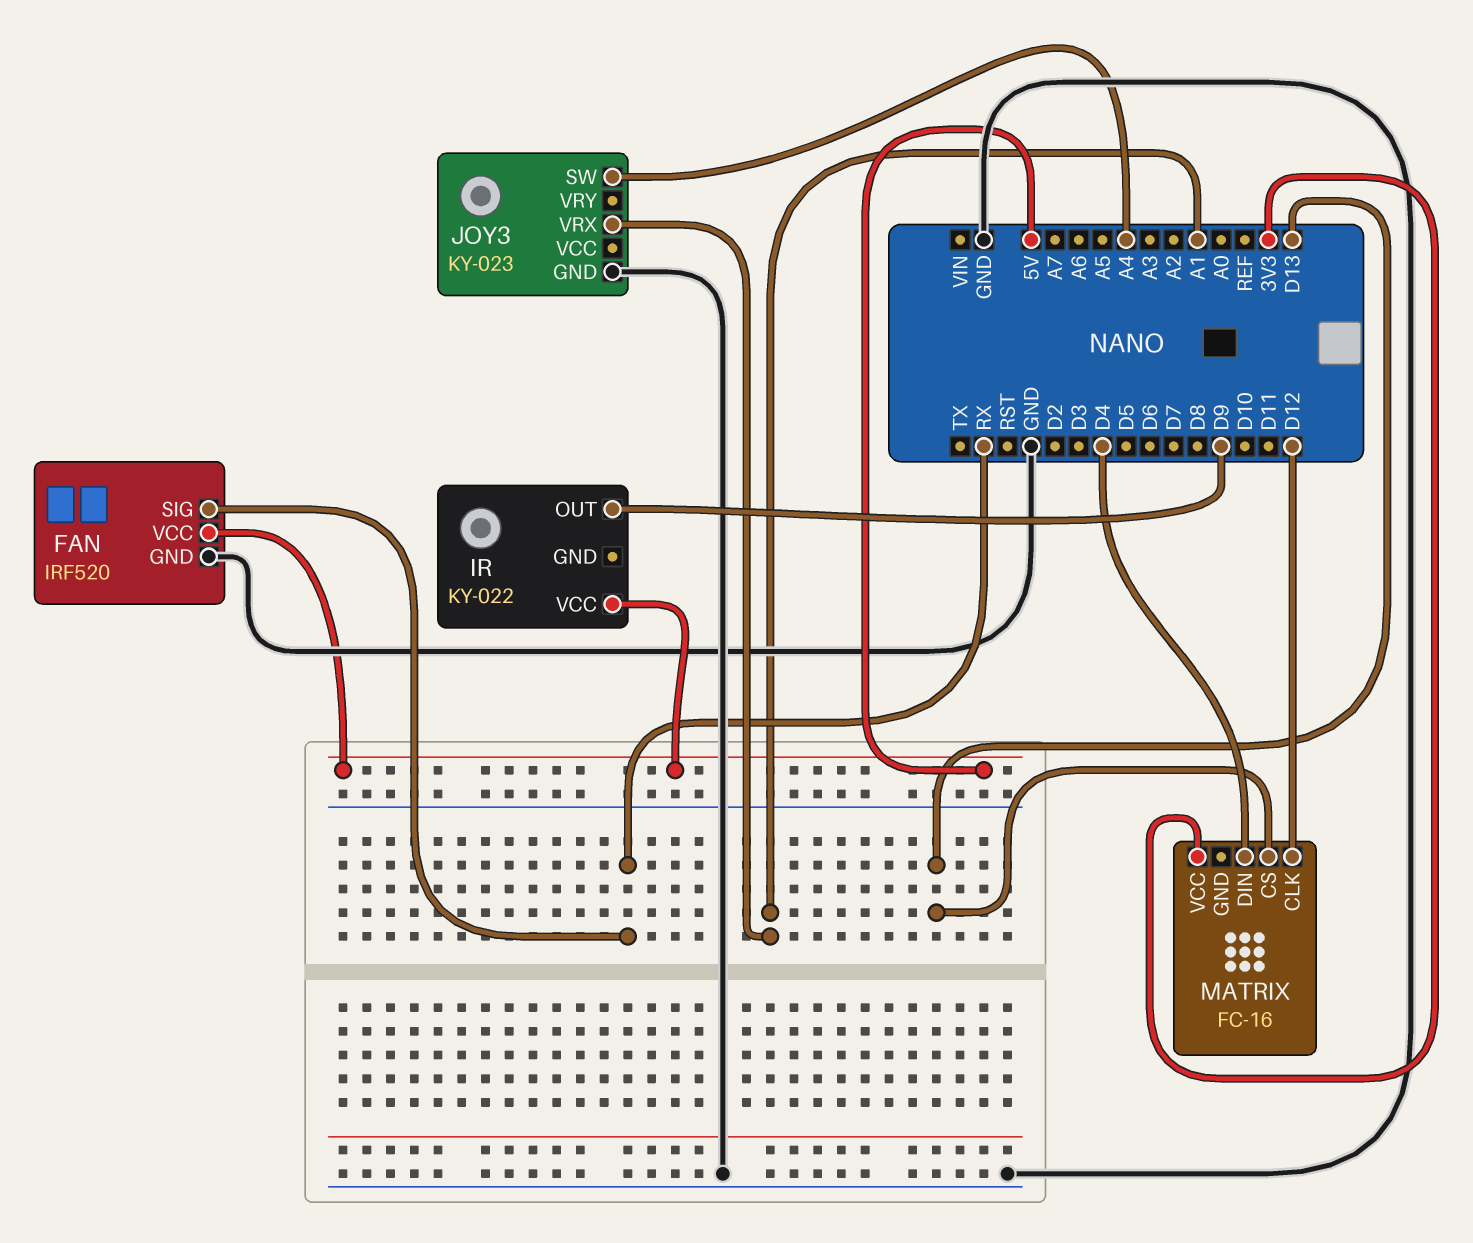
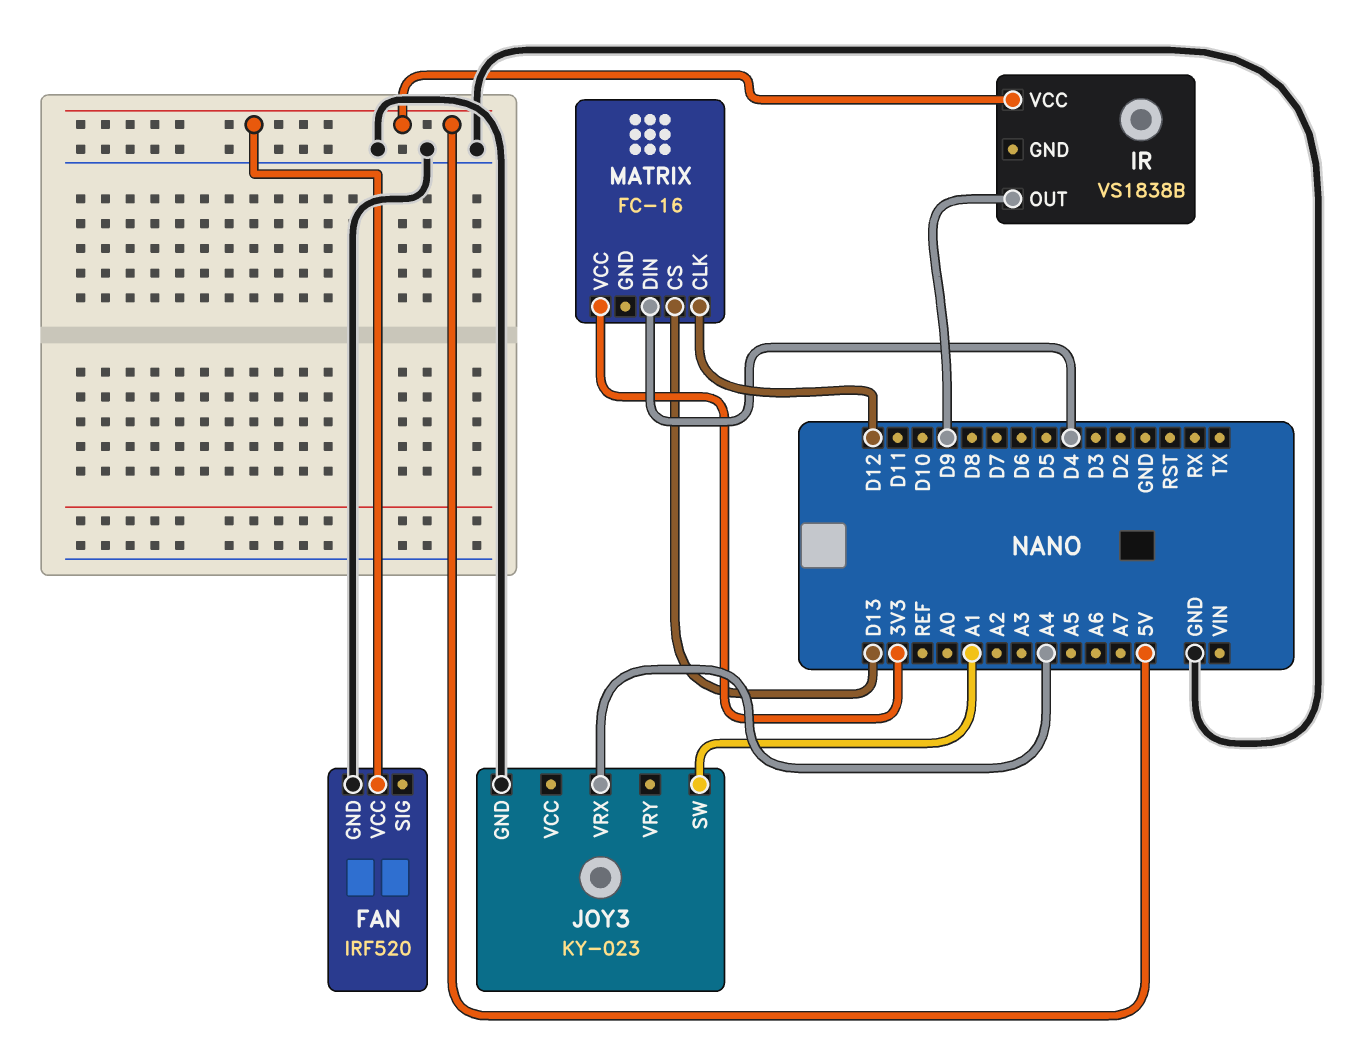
FAN pin SIG: RX -> none
IR: KY-022 -> VS1838B
JOY3 pin SW: A4 -> A1
JOY3 pin VRX: A1 -> A4

